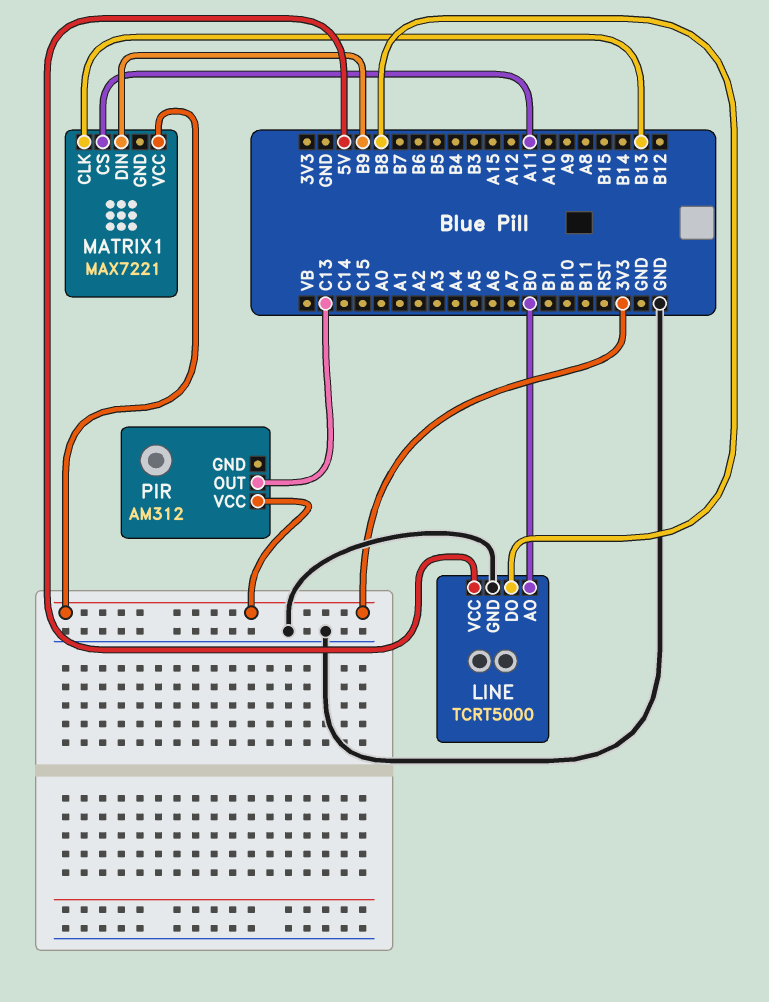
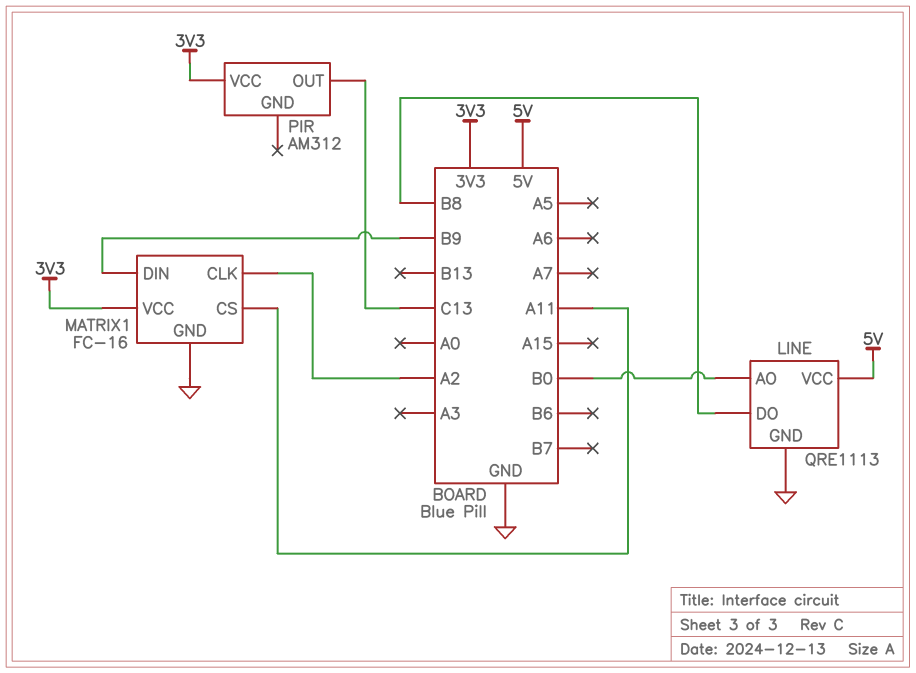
LINE: TCRT5000 -> QRE1113
MATRIX1: MAX7221 -> FC-16
MATRIX1 pin CLK: B13 -> A2
MATRIX1 pin GND: none -> GND

